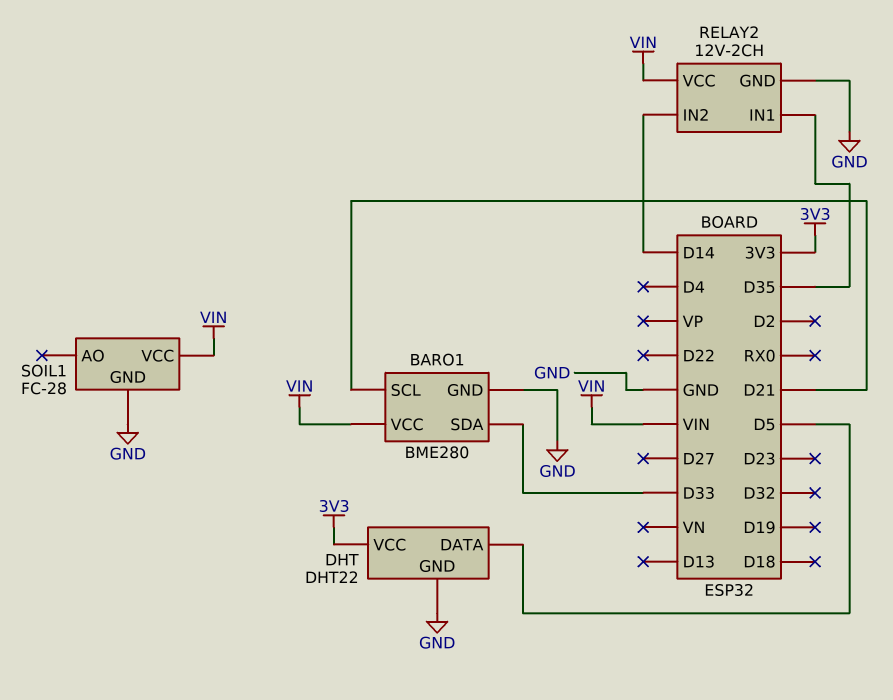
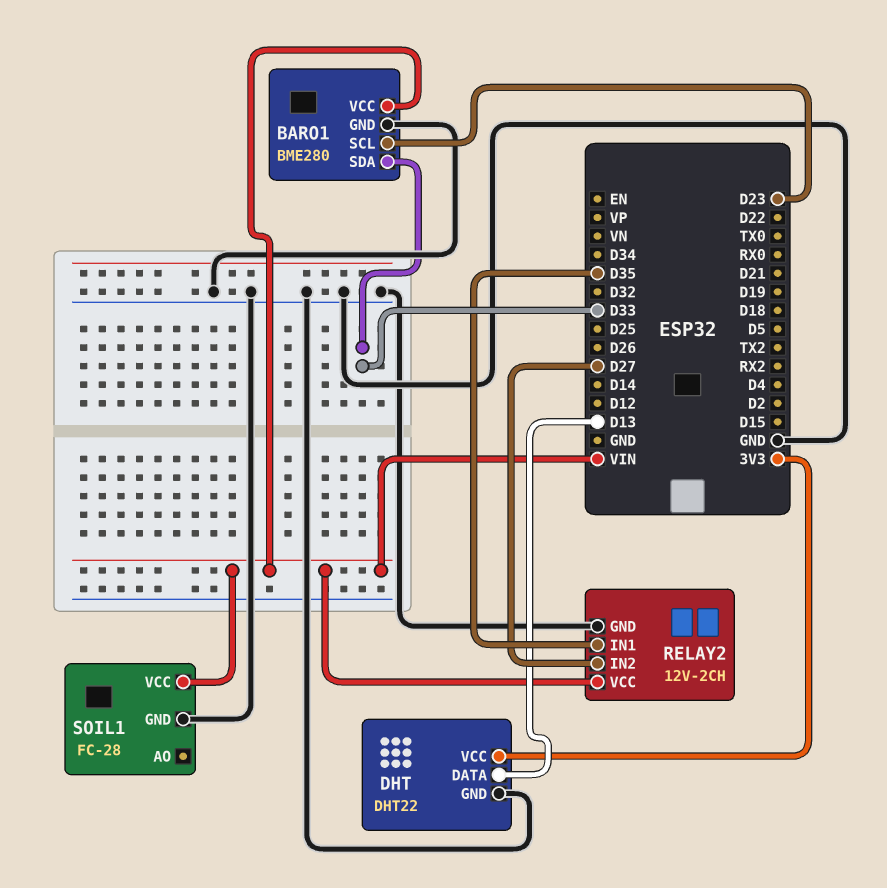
BARO1 pin SCL: D21 -> D23
DHT pin DATA: D5 -> D13
RELAY2 pin IN2: D14 -> D27

